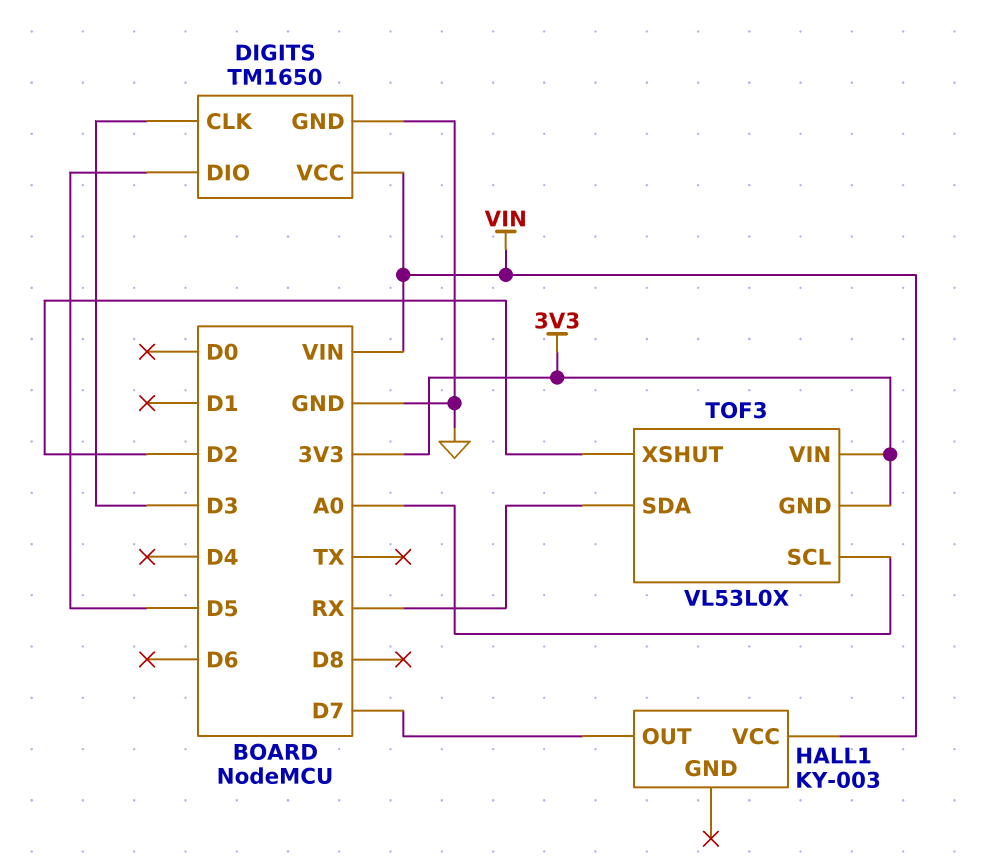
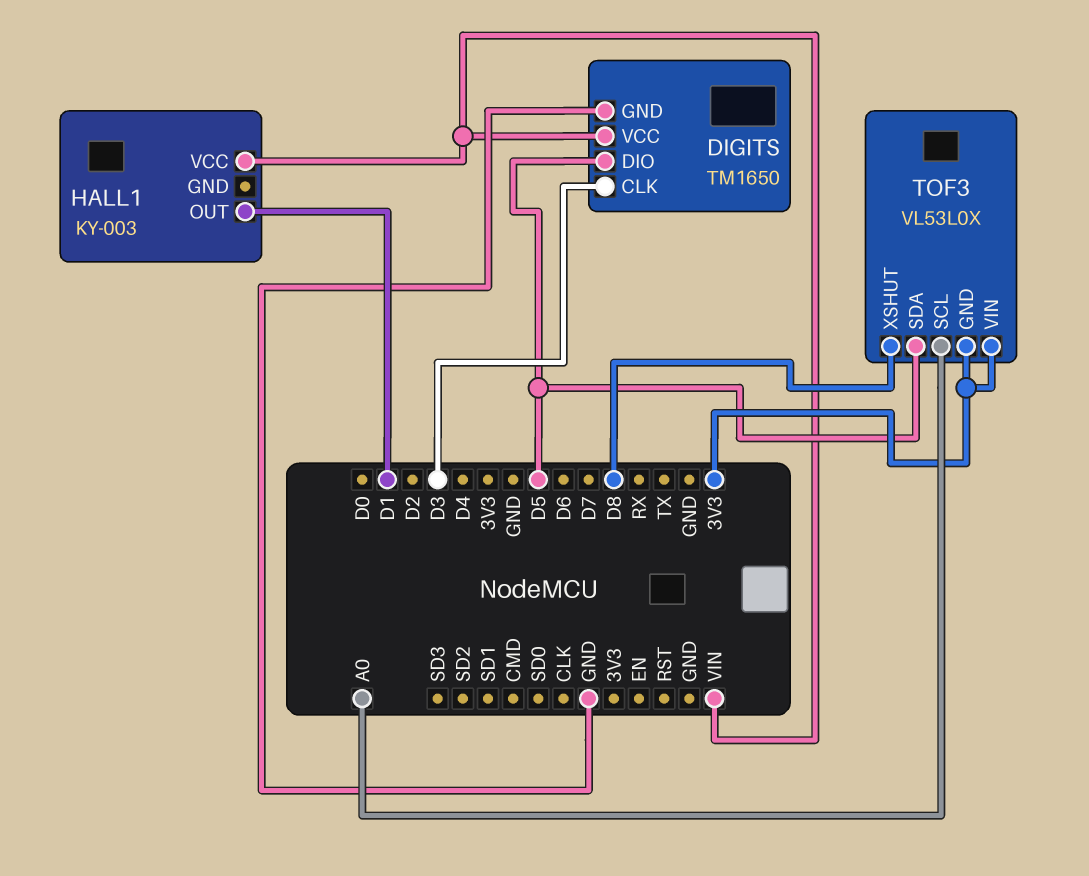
HALL1 pin OUT: D7 -> D1
TOF3 pin SDA: RX -> D5
TOF3 pin XSHUT: D2 -> D8

